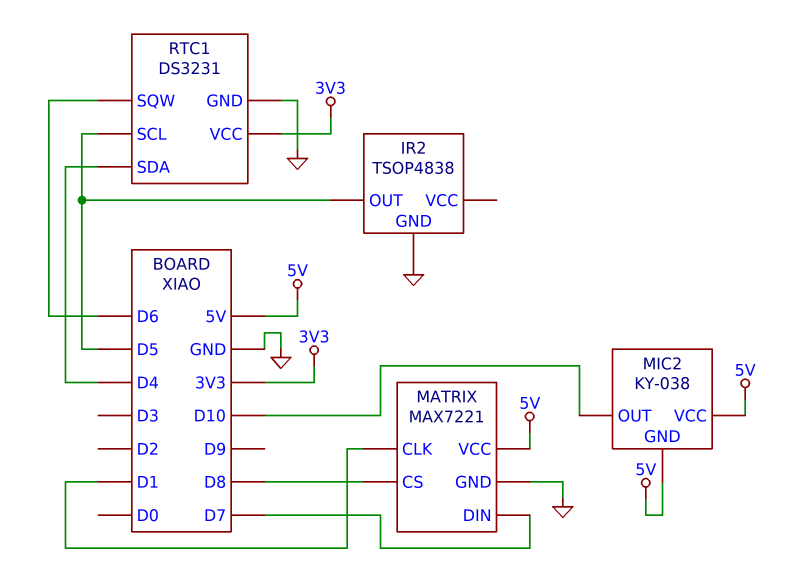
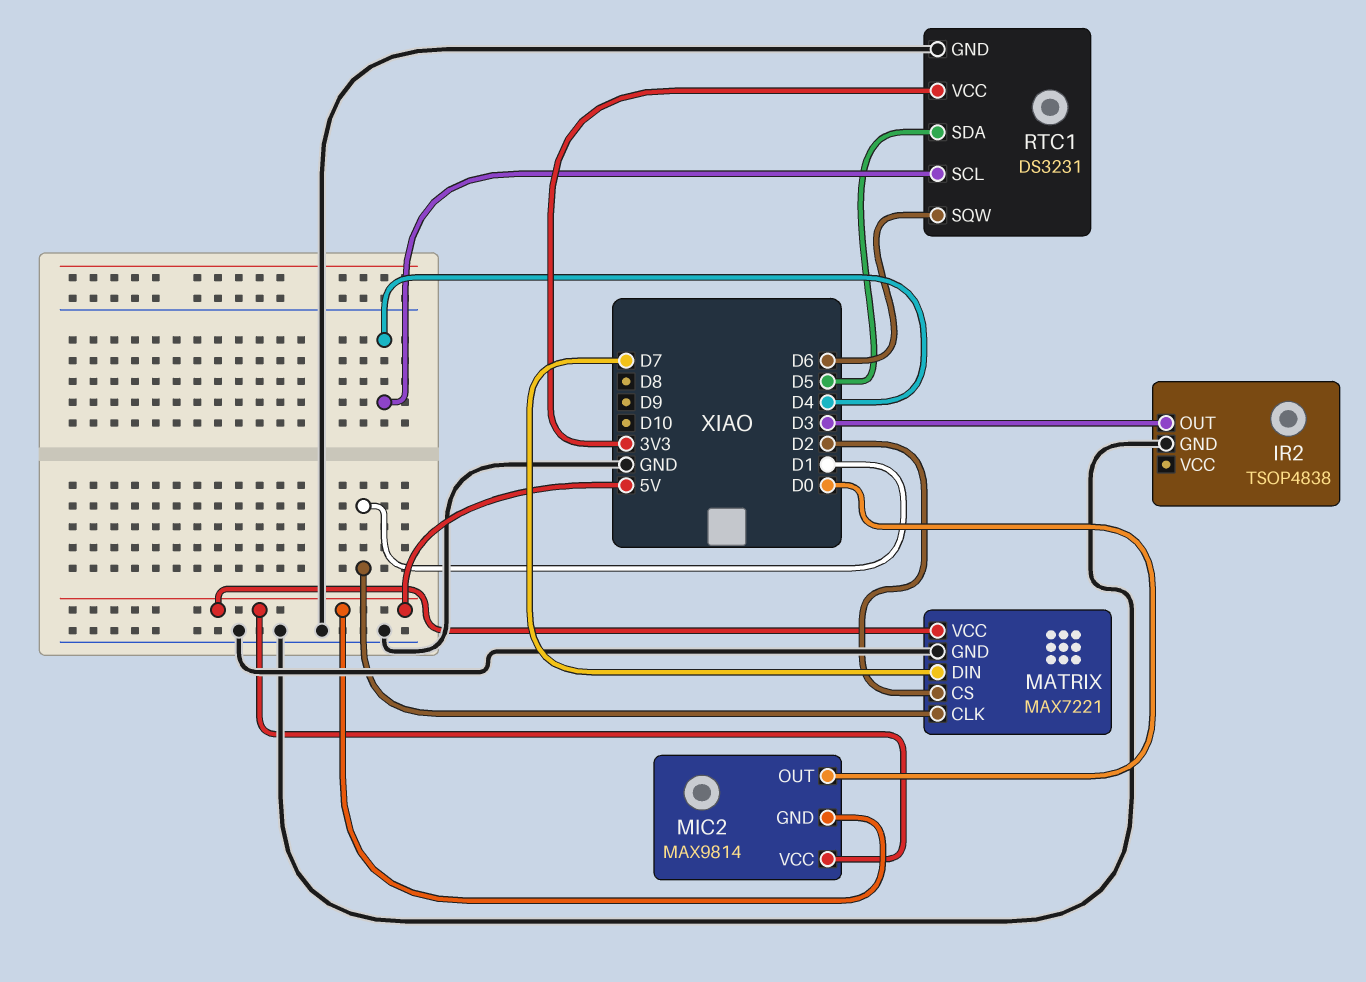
IR2 pin OUT: D5 -> D3
MATRIX pin CS: D8 -> D2
MIC2: KY-038 -> MAX9814
MIC2 pin OUT: D10 -> D0
RTC1 pin SCL: D5 -> D4
RTC1 pin SDA: D4 -> D5

